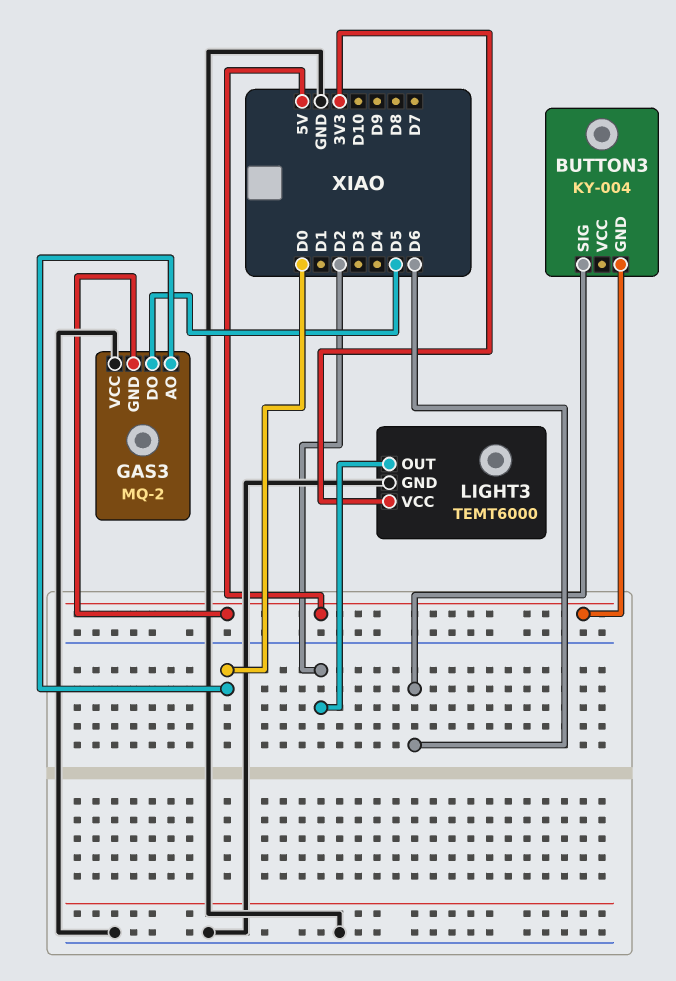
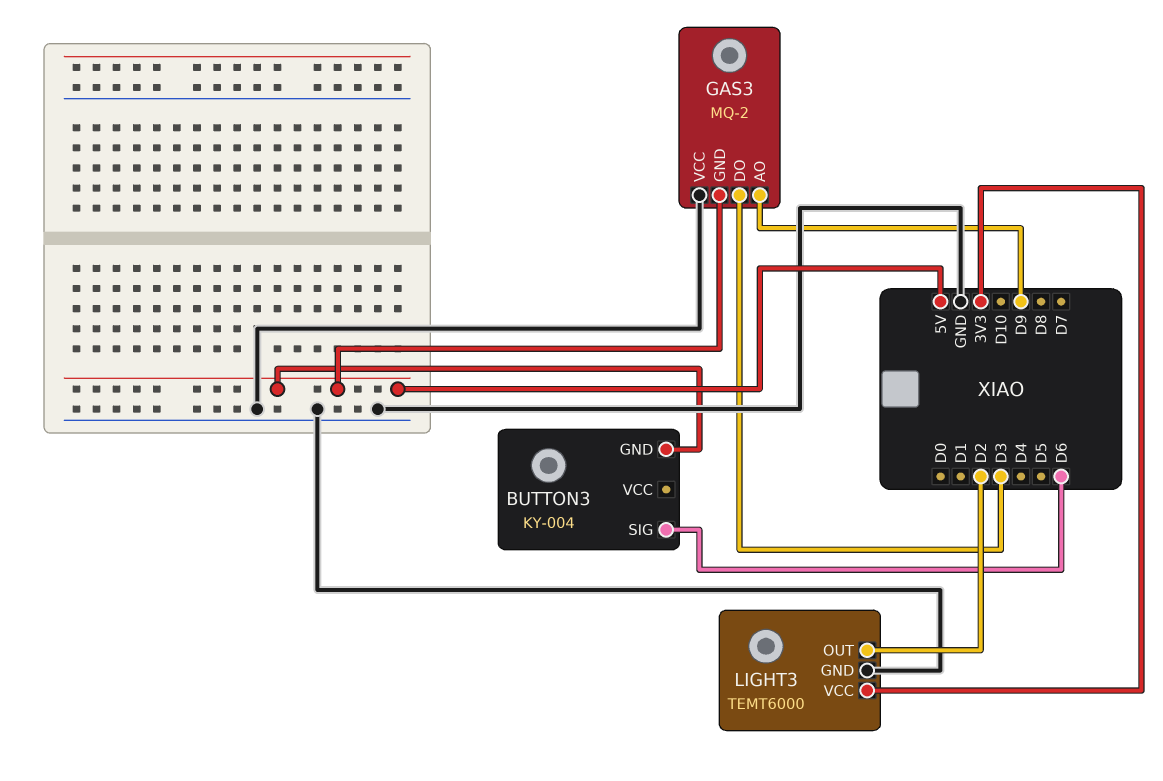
GAS3 pin AO: D0 -> D9
GAS3 pin DO: D5 -> D3

